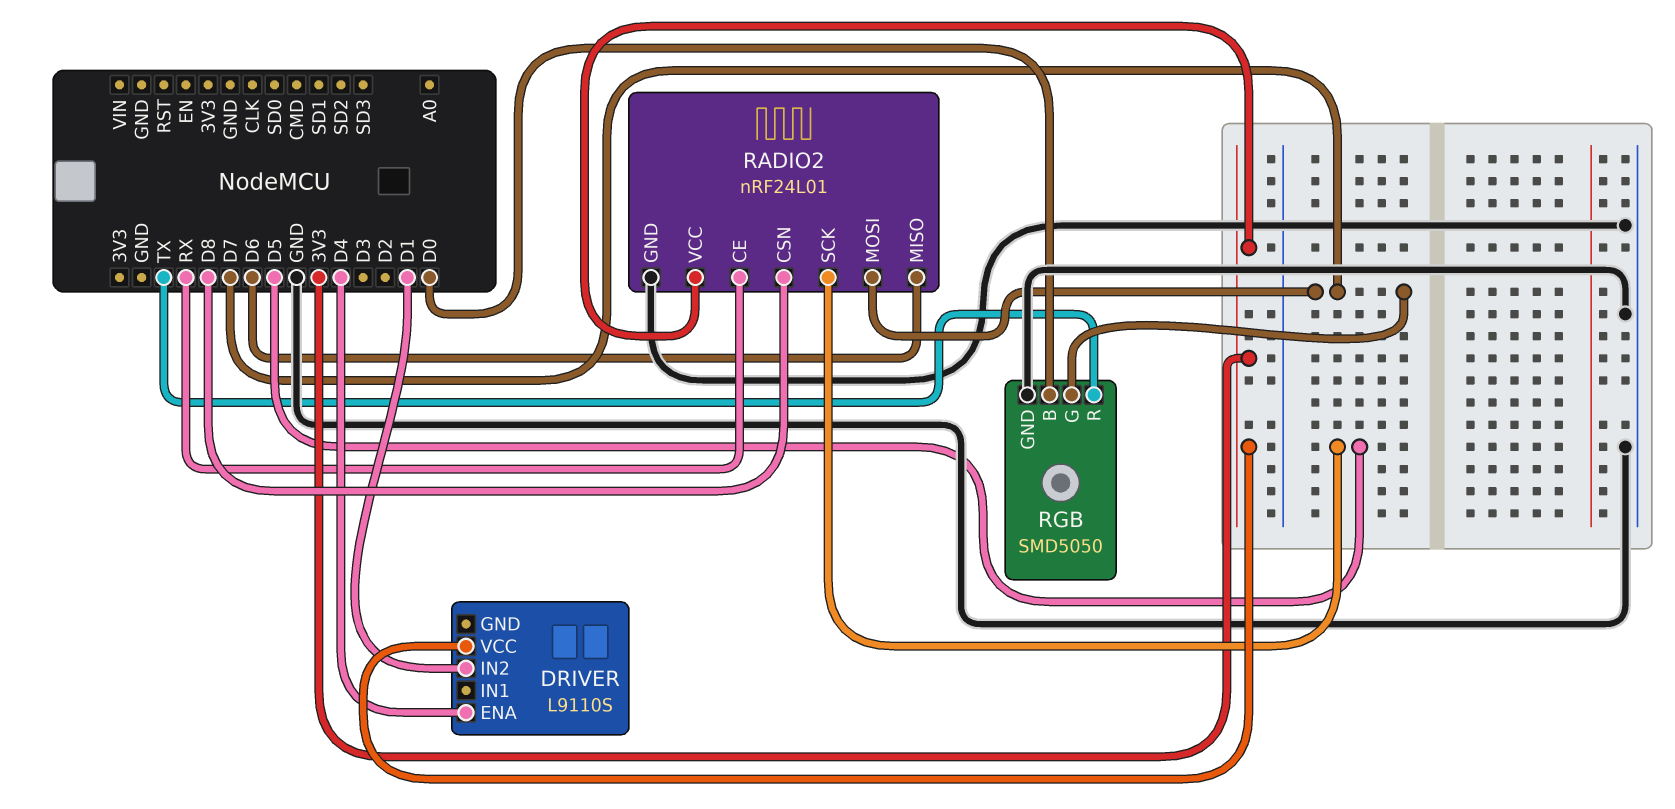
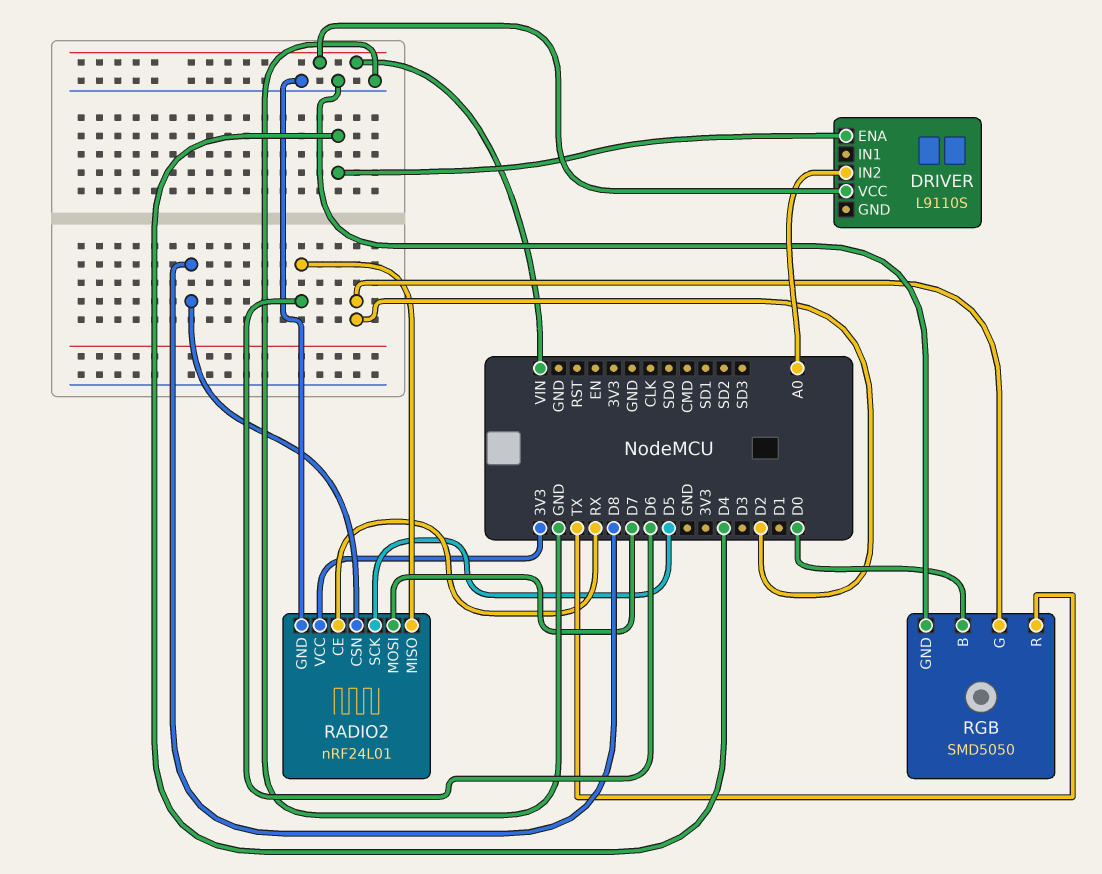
DRIVER pin IN2: D1 -> A0
DRIVER pin VCC: 3V3 -> VIN
RGB pin G: D7 -> D2

